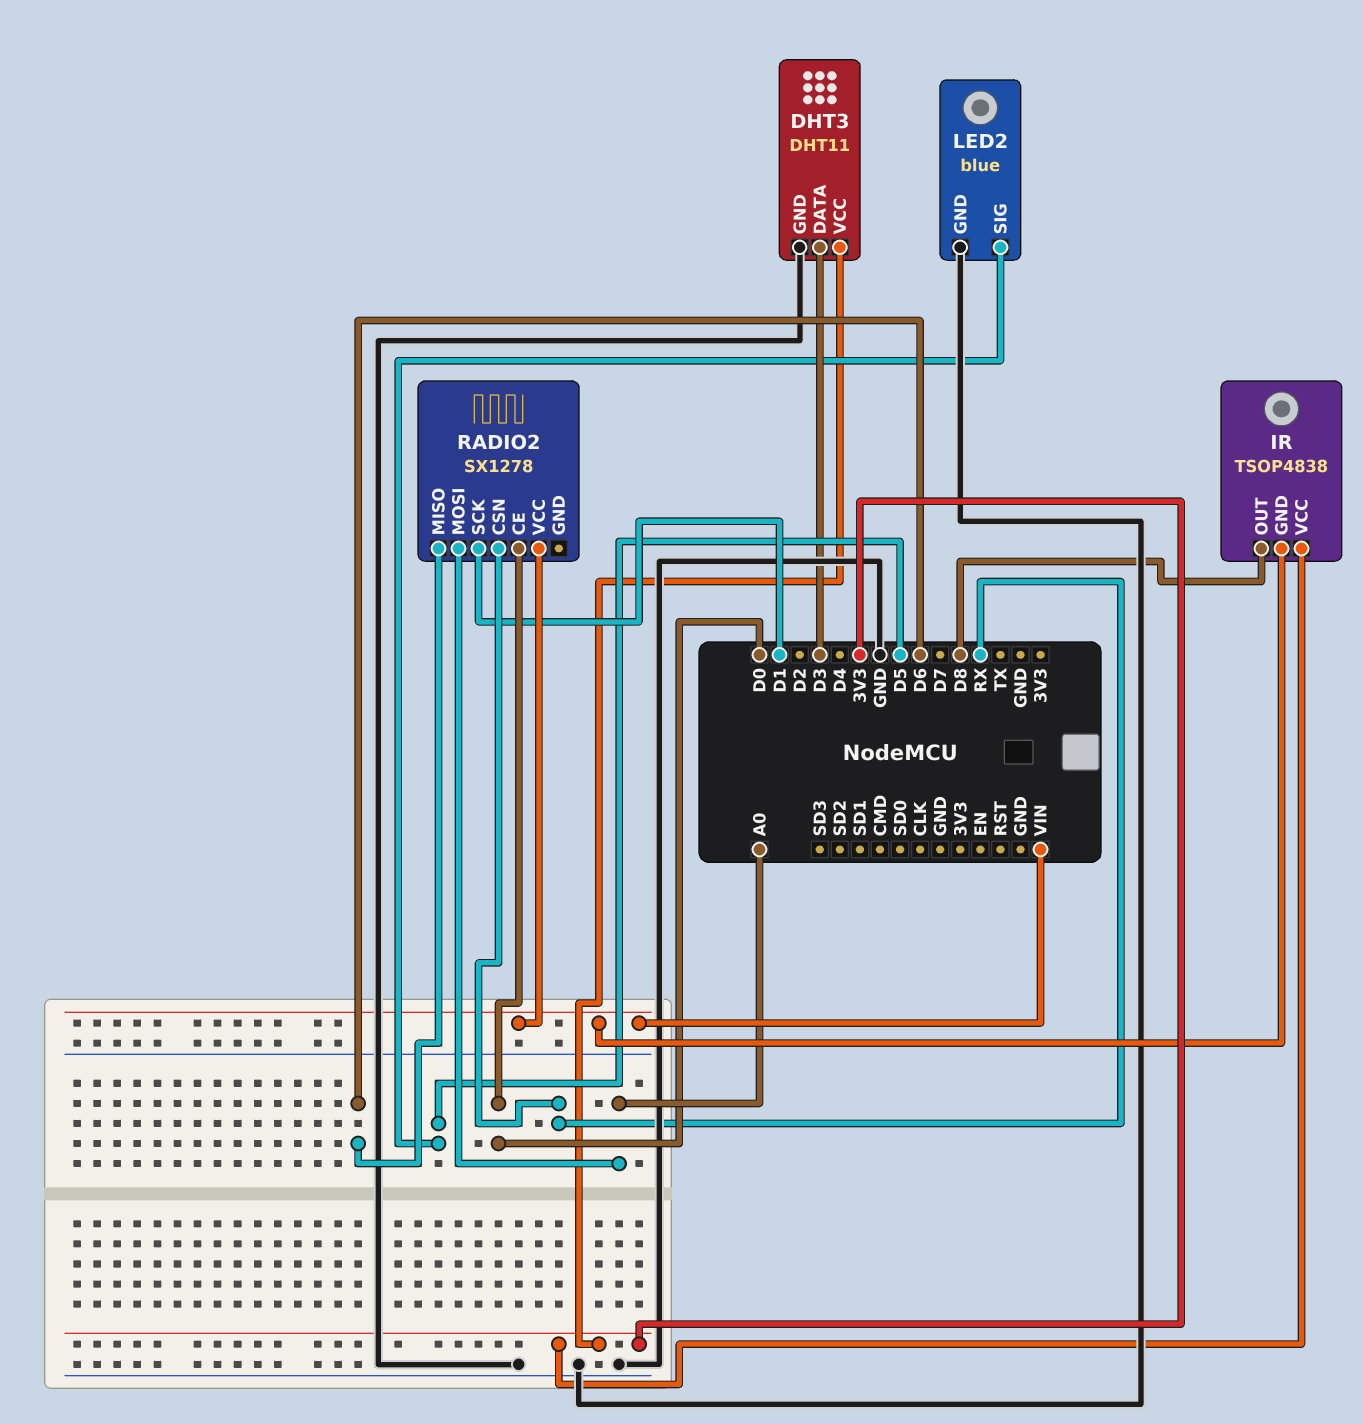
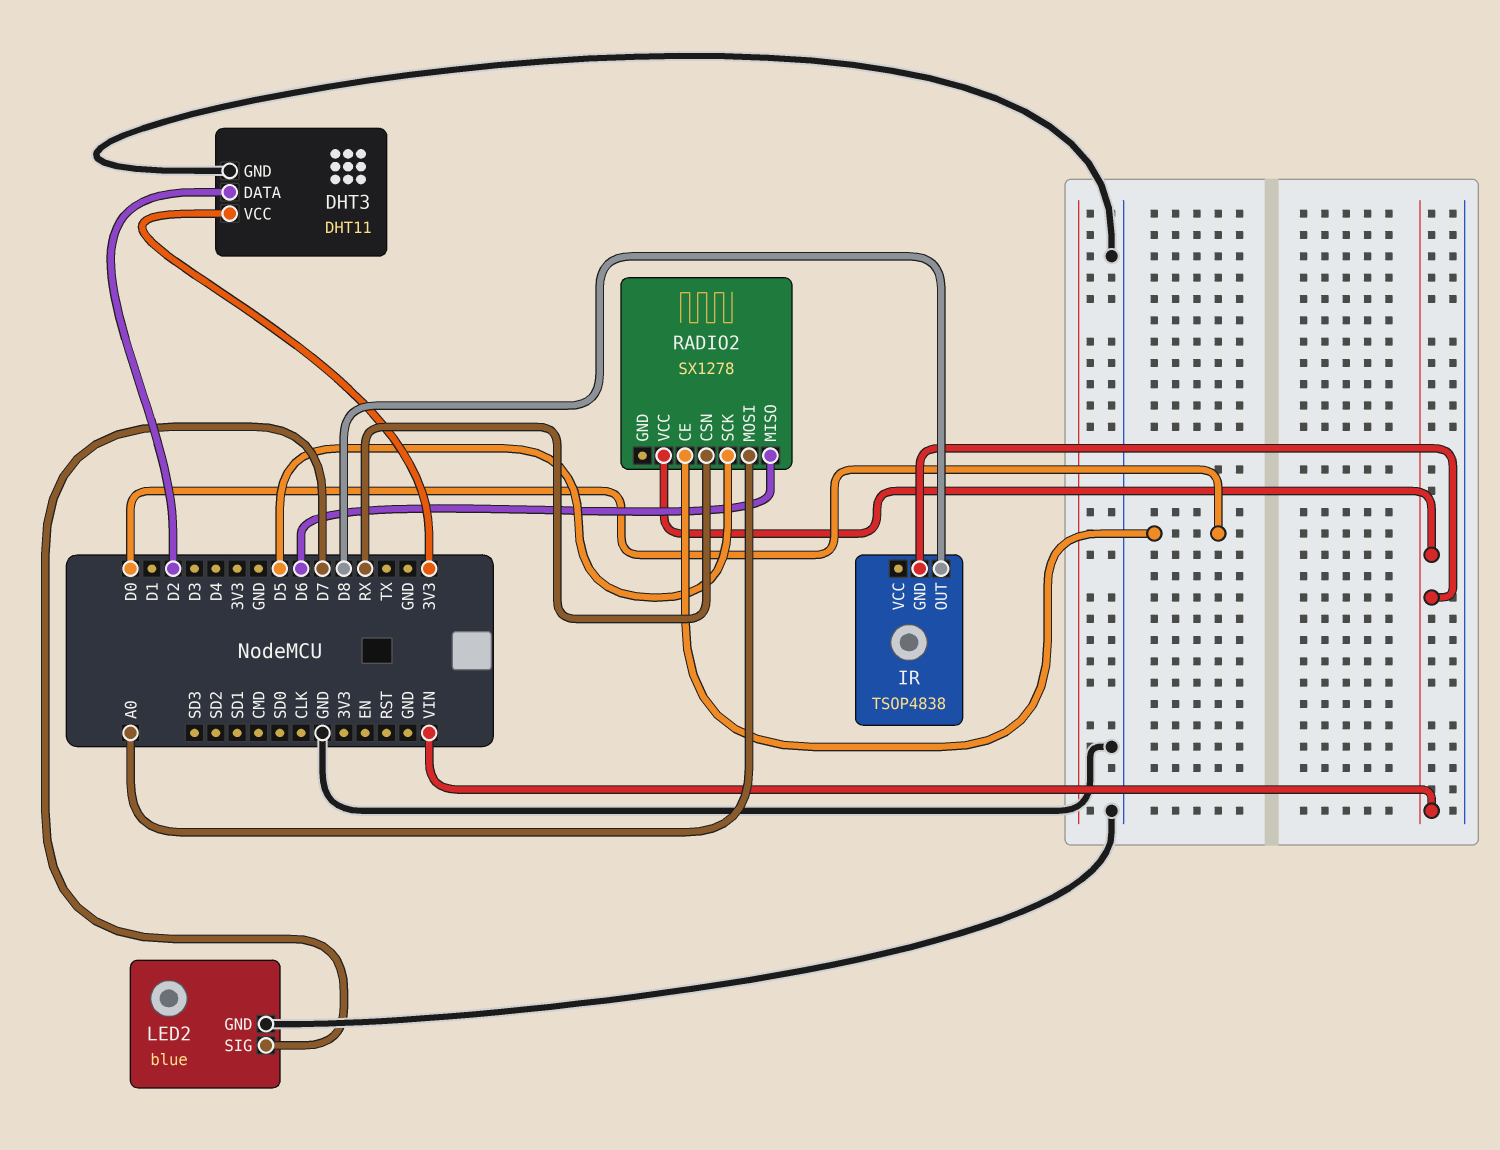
DHT3 pin DATA: D3 -> D2
IR pin VCC: 3V3 -> none
LED2 pin SIG: D5 -> D7
RADIO2 pin SCK: D1 -> D5

